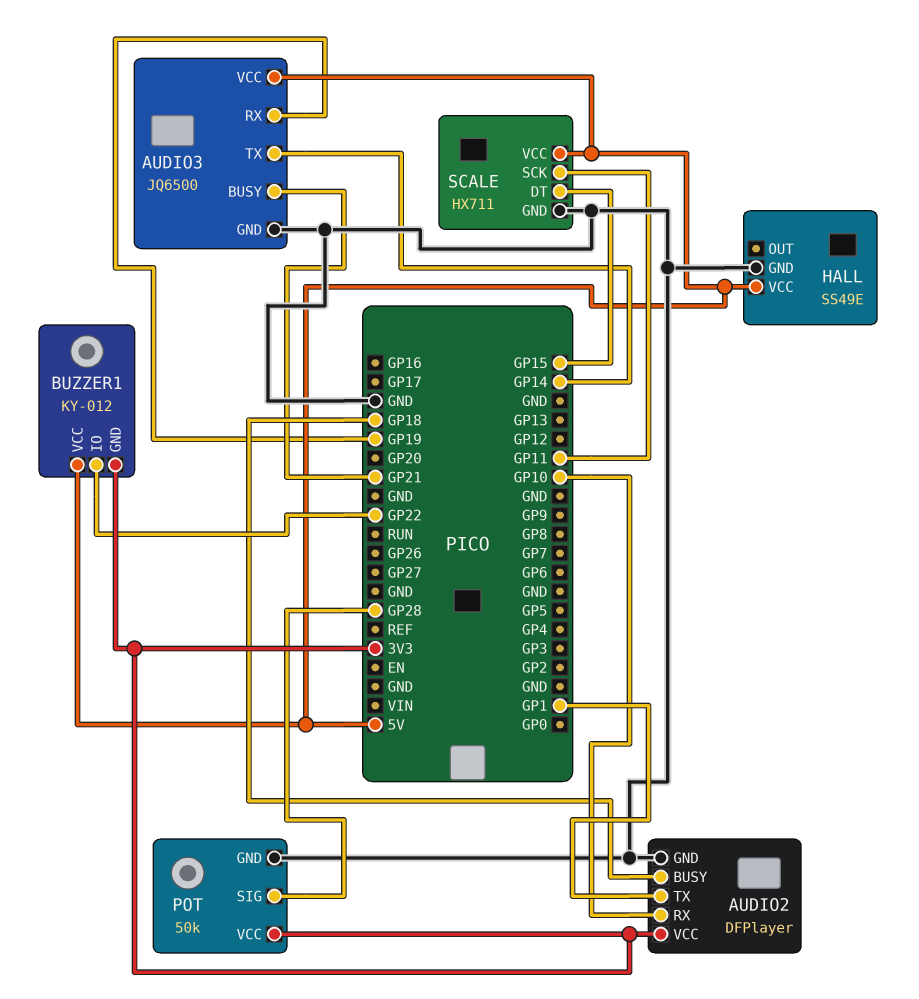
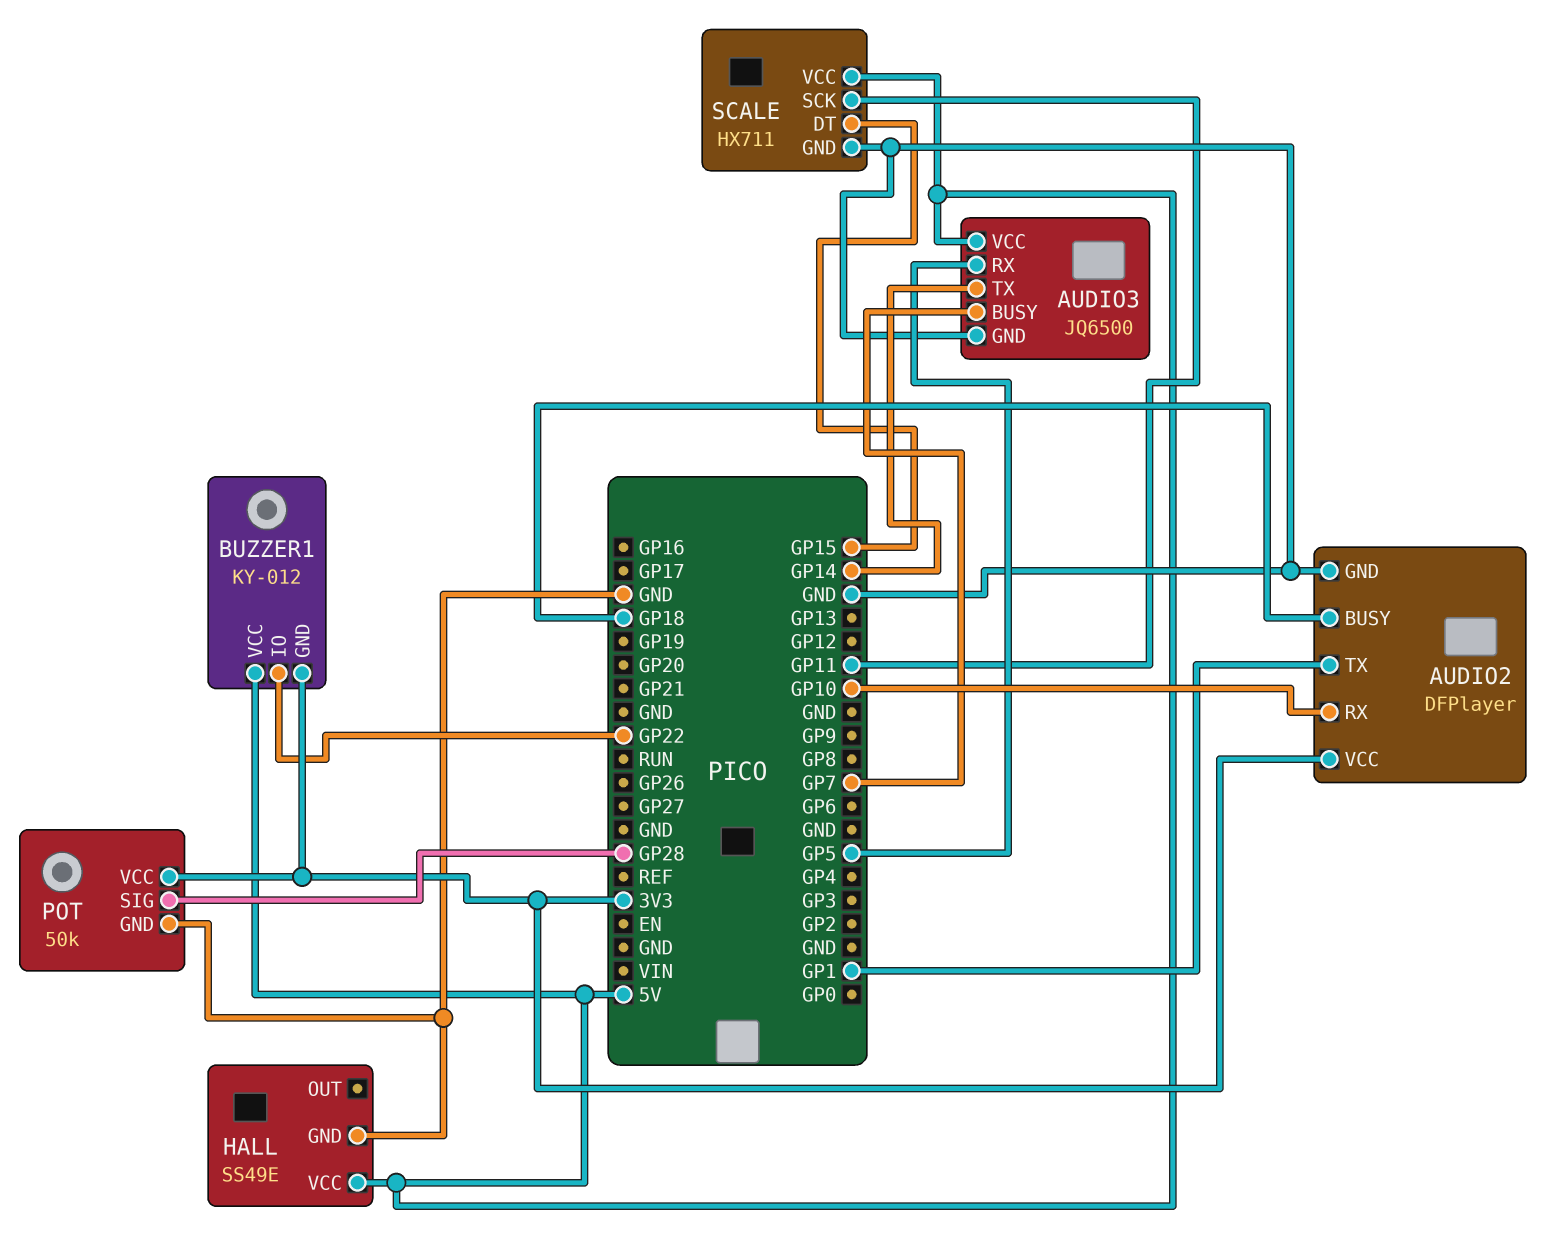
AUDIO3 pin BUSY: GP21 -> GP7
AUDIO3 pin RX: GP19 -> GP5

